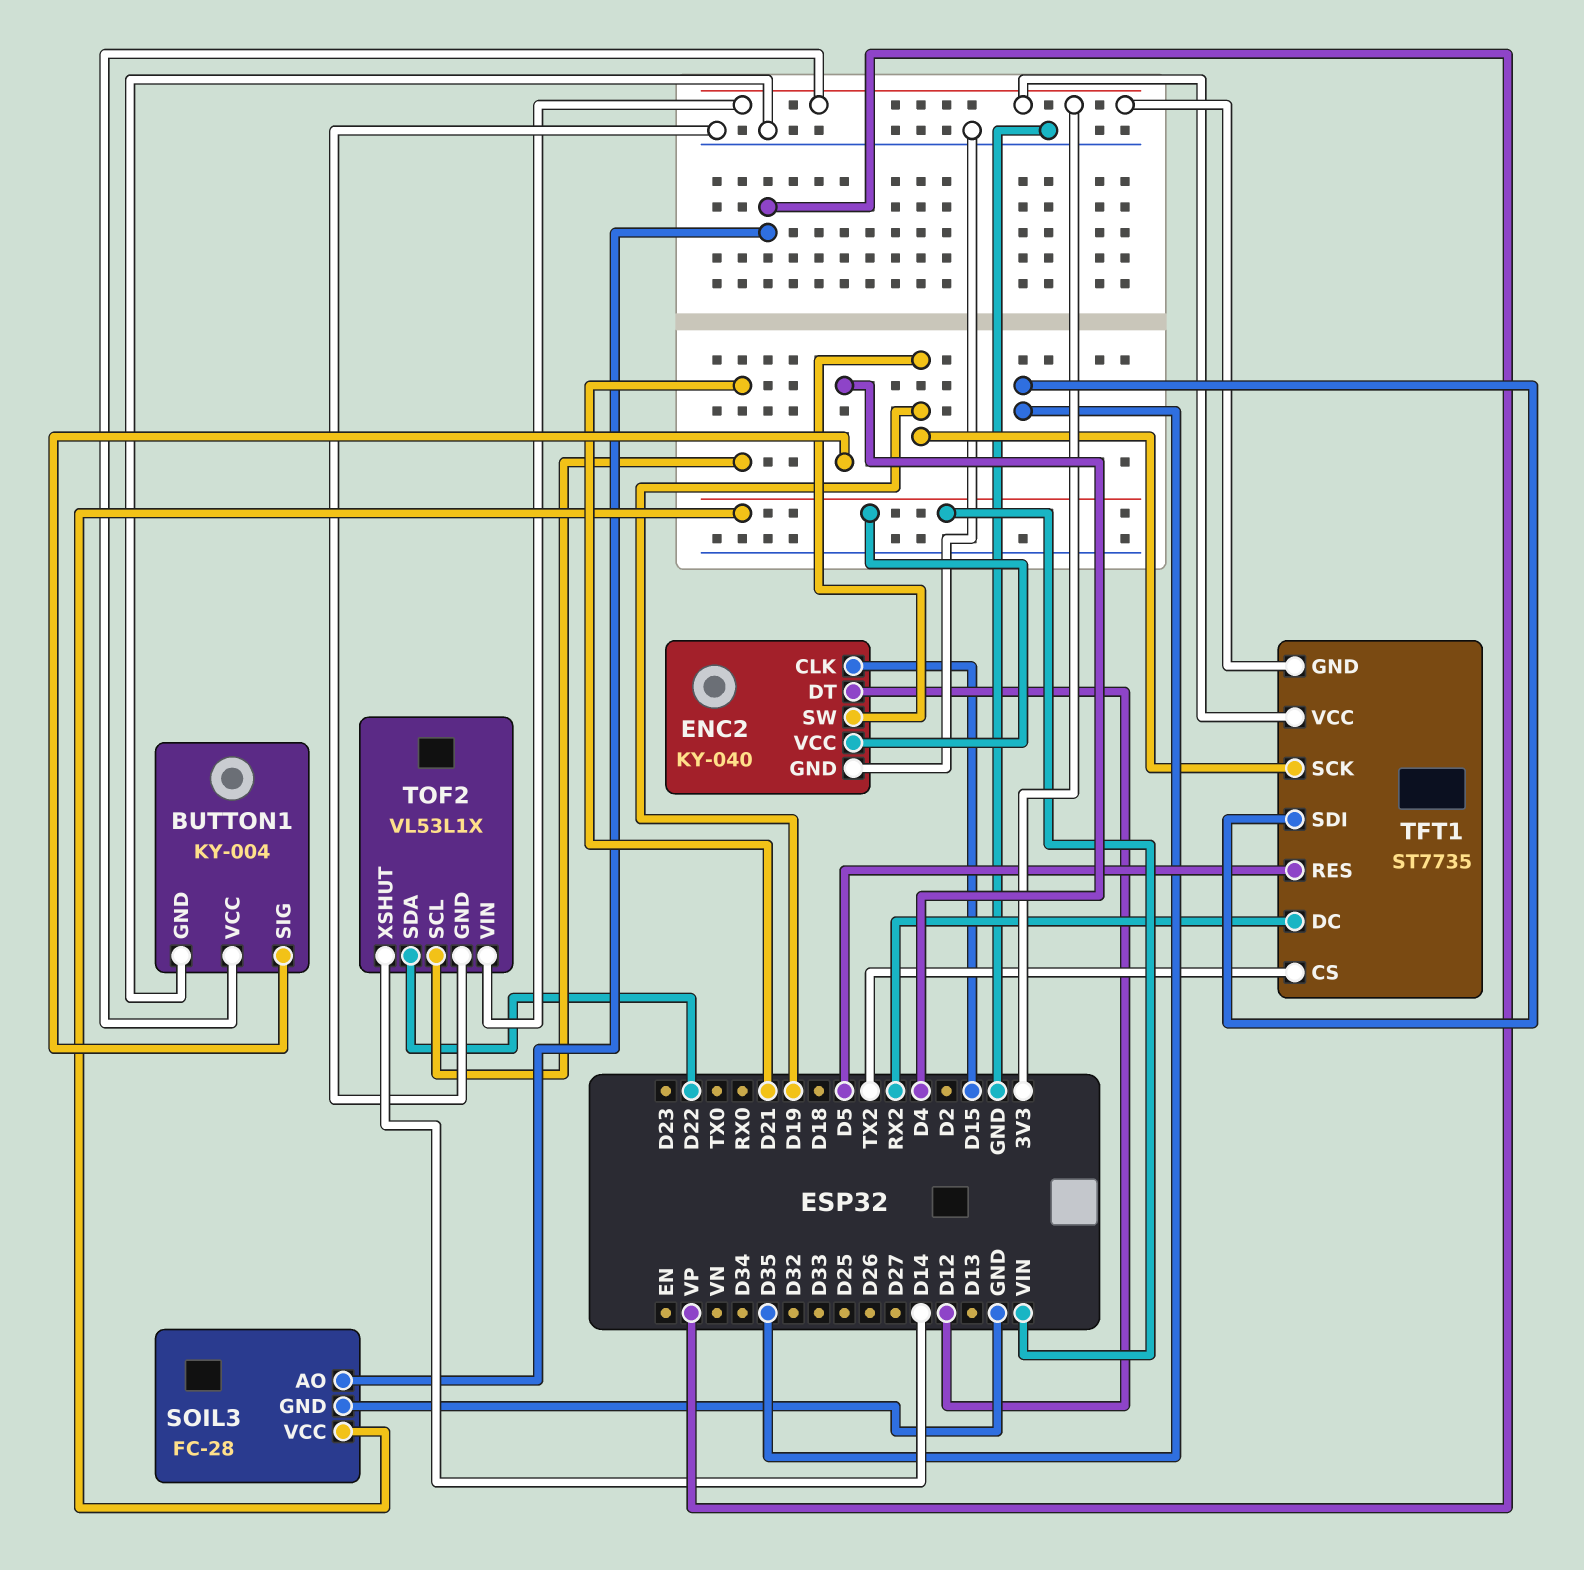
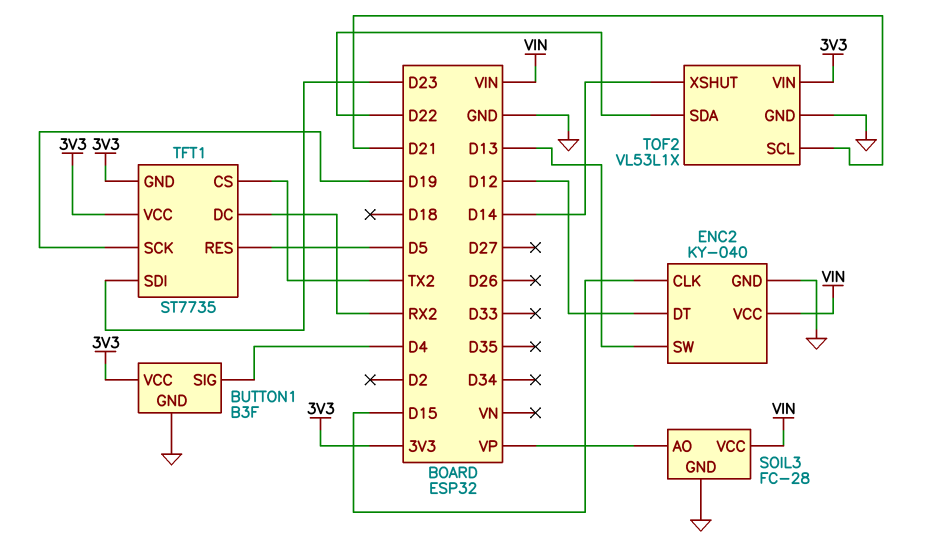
BUTTON1: KY-004 -> B3F
ENC2 pin SW: D19 -> D13
TFT1 pin SDI: D35 -> D23

